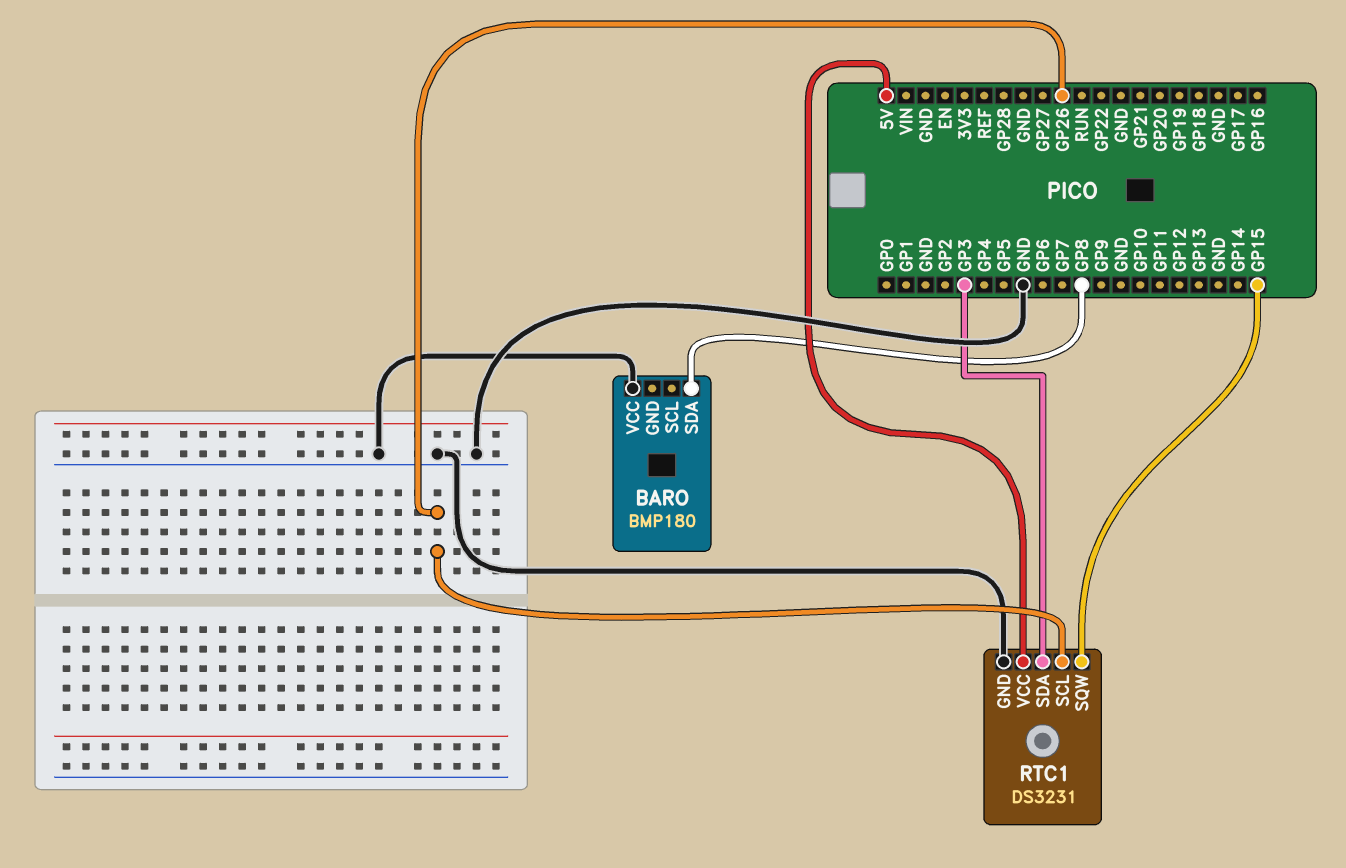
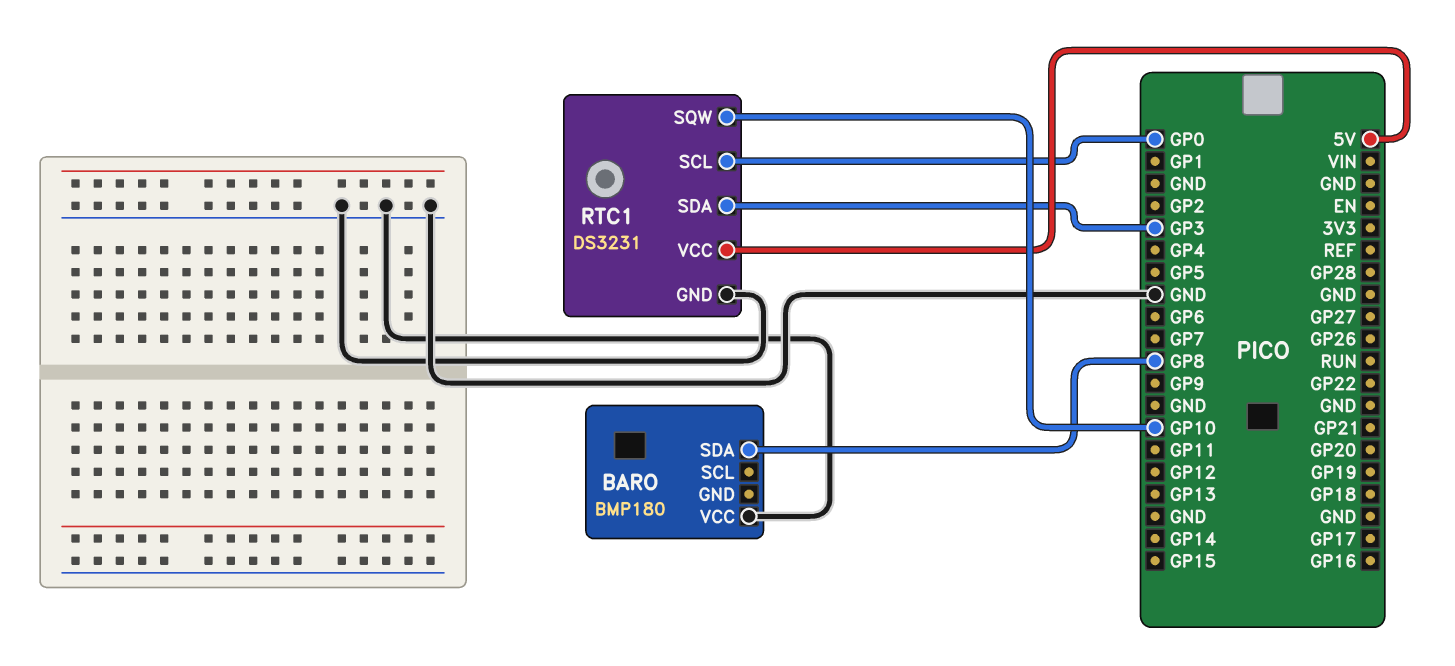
RTC1 pin SCL: GP26 -> GP0
RTC1 pin SQW: GP15 -> GP10

